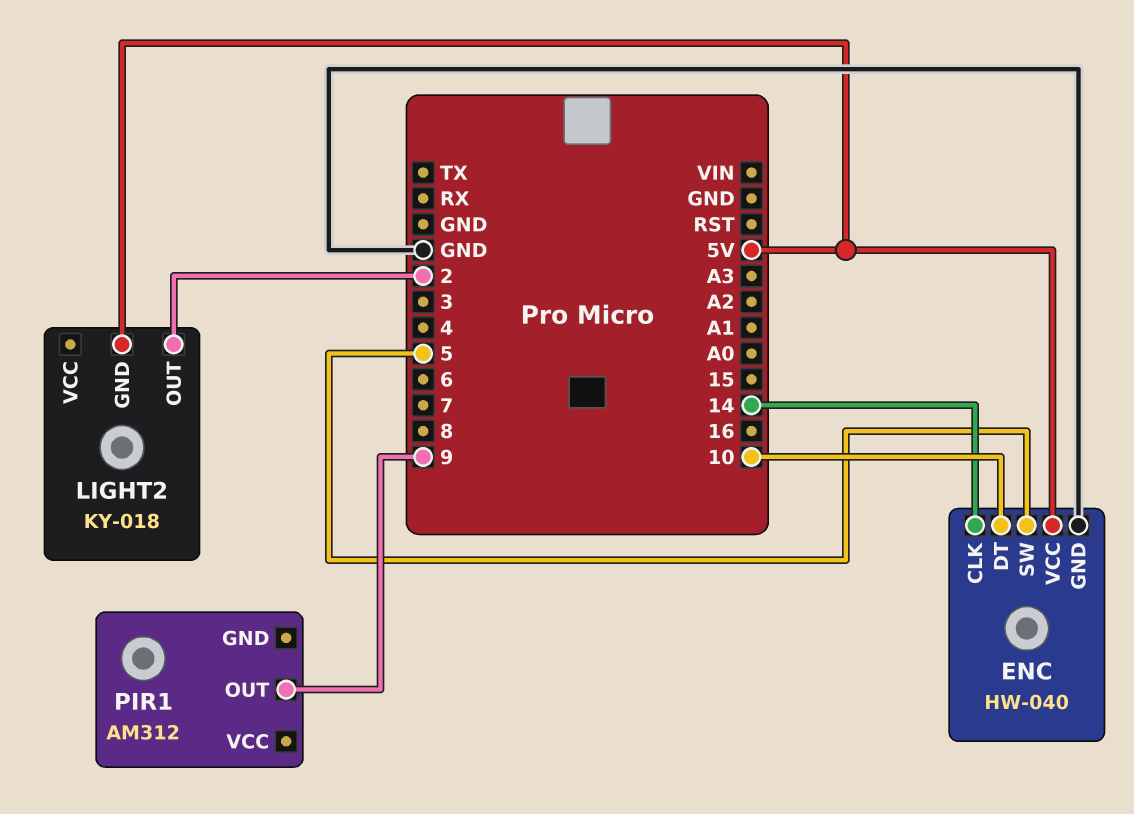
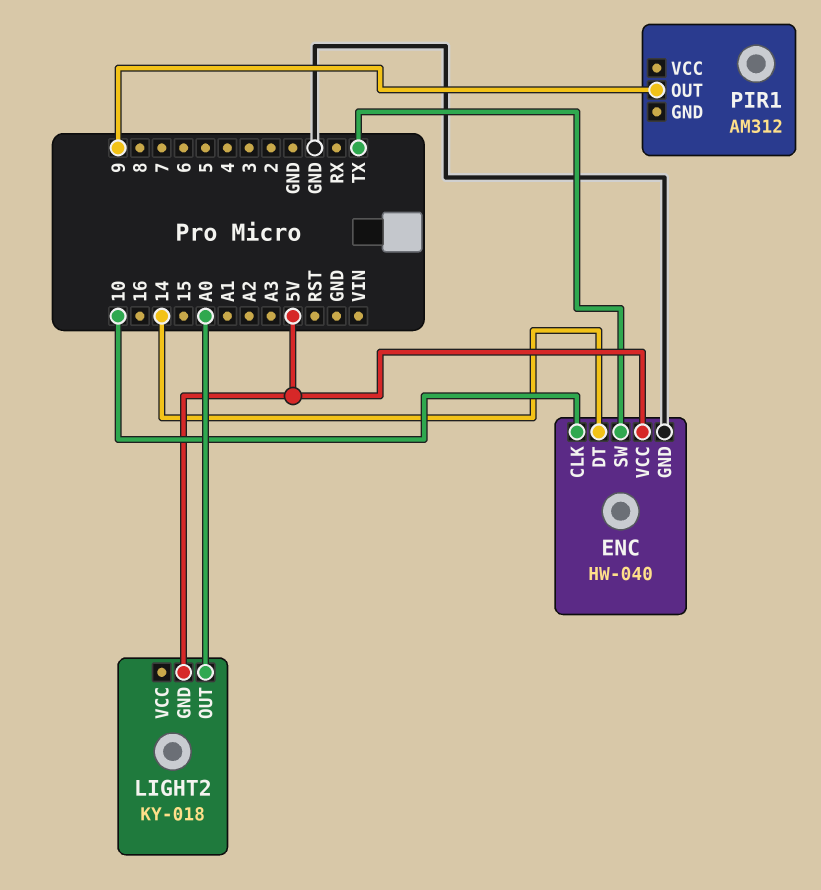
ENC pin CLK: 14 -> 10
ENC pin DT: 10 -> 14
ENC pin SW: 5 -> TX
LIGHT2 pin OUT: 2 -> A0

